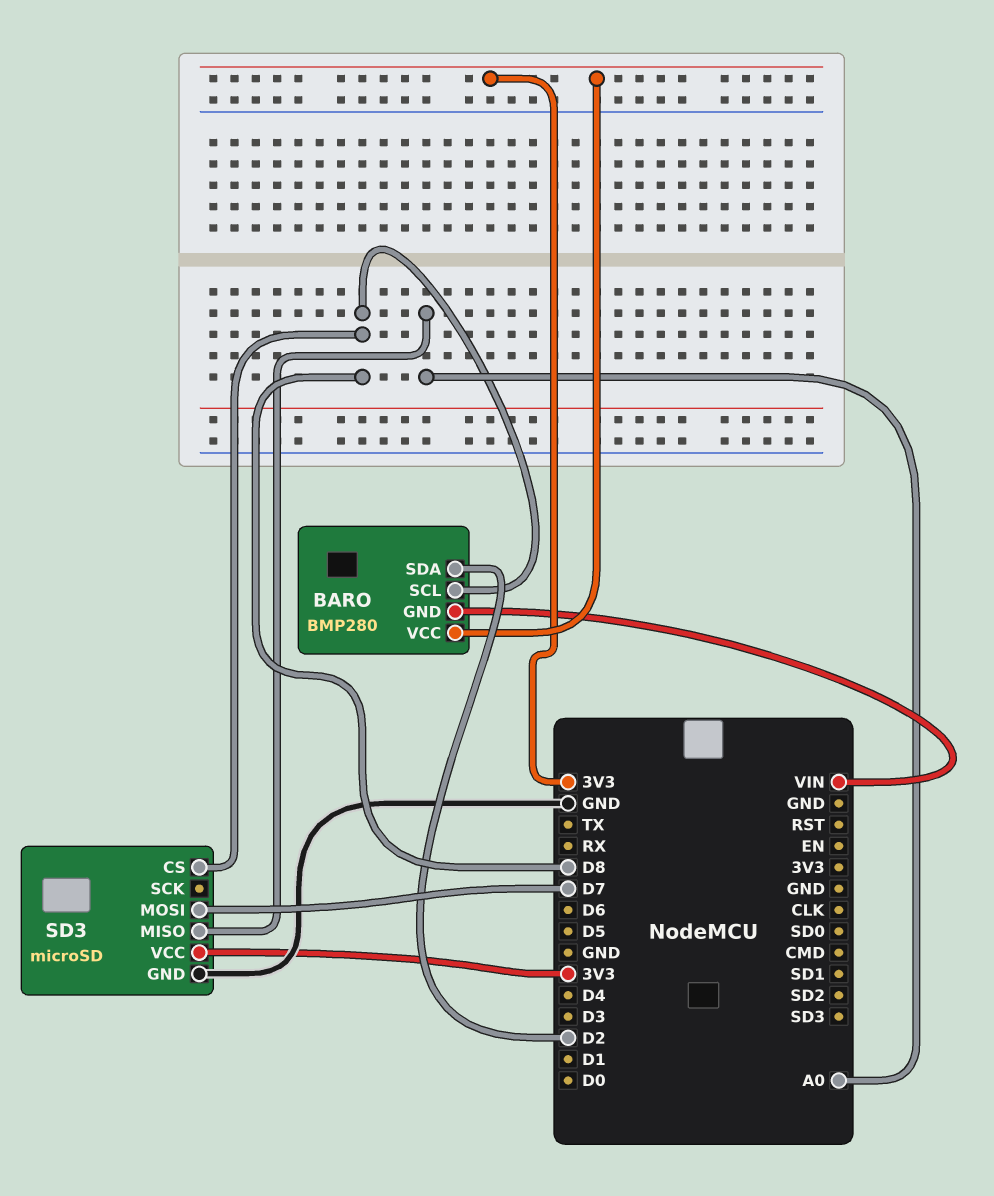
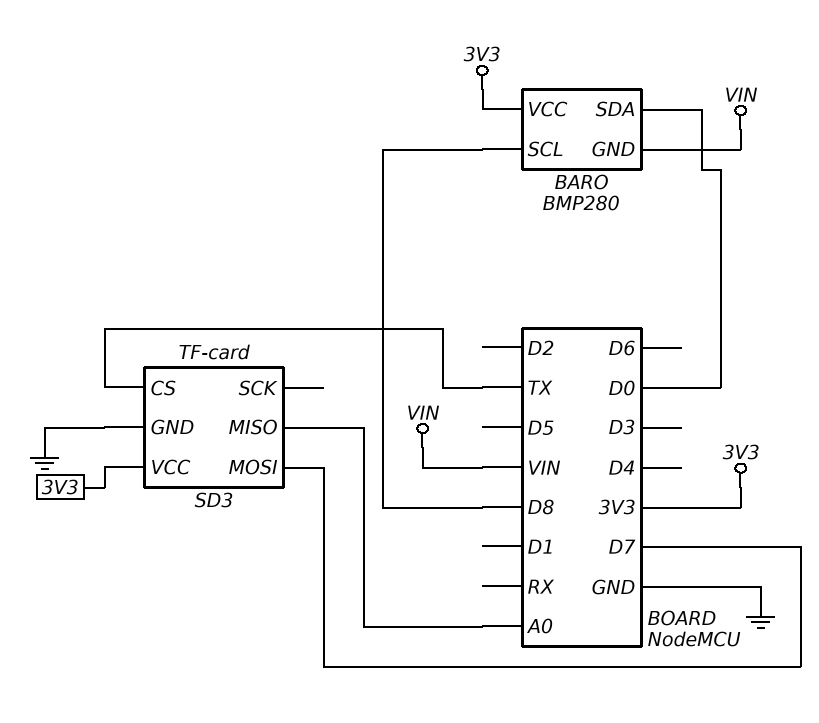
BARO pin SDA: D2 -> D0
SD3: microSD -> TF-card
SD3 pin CS: D8 -> TX

